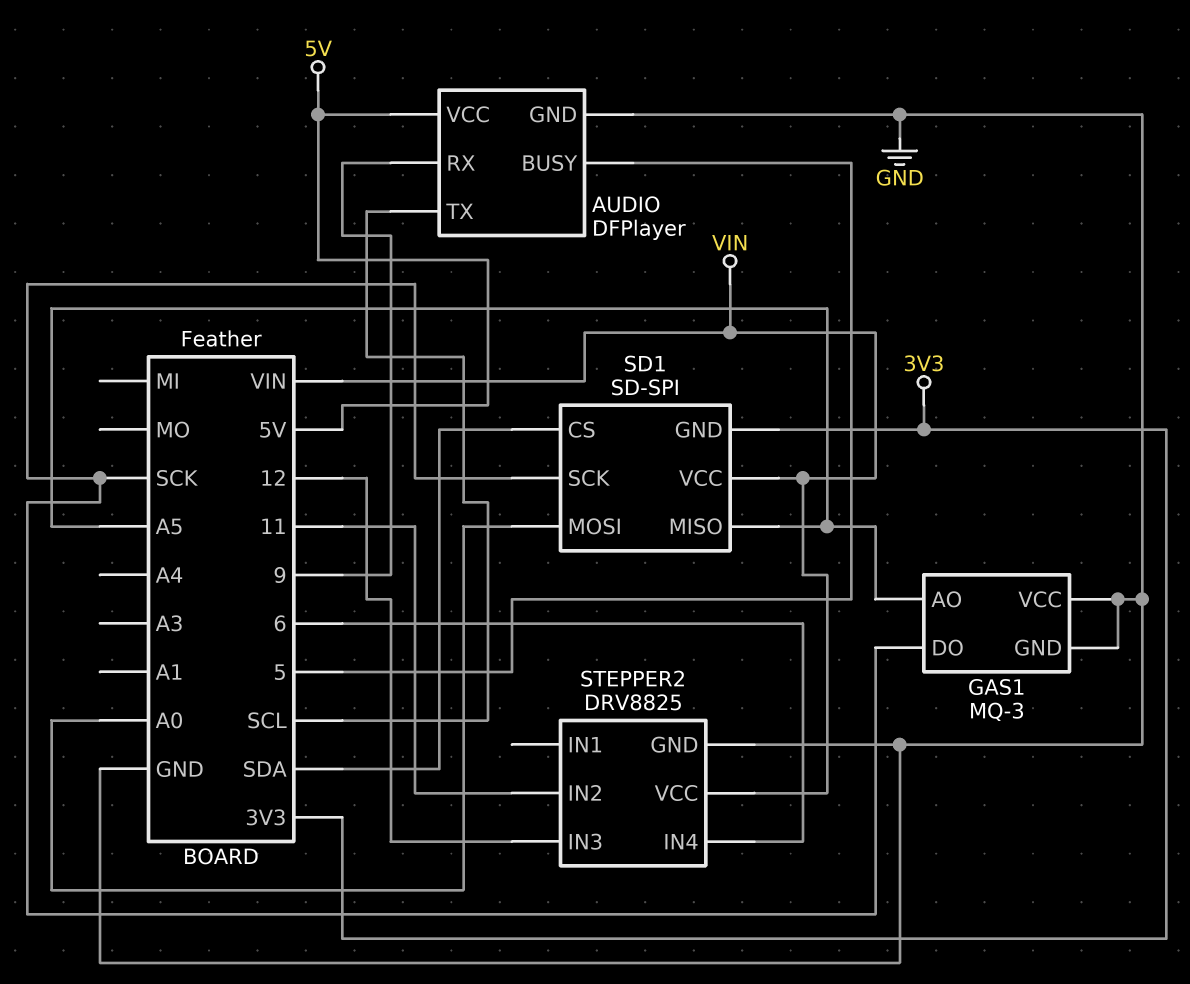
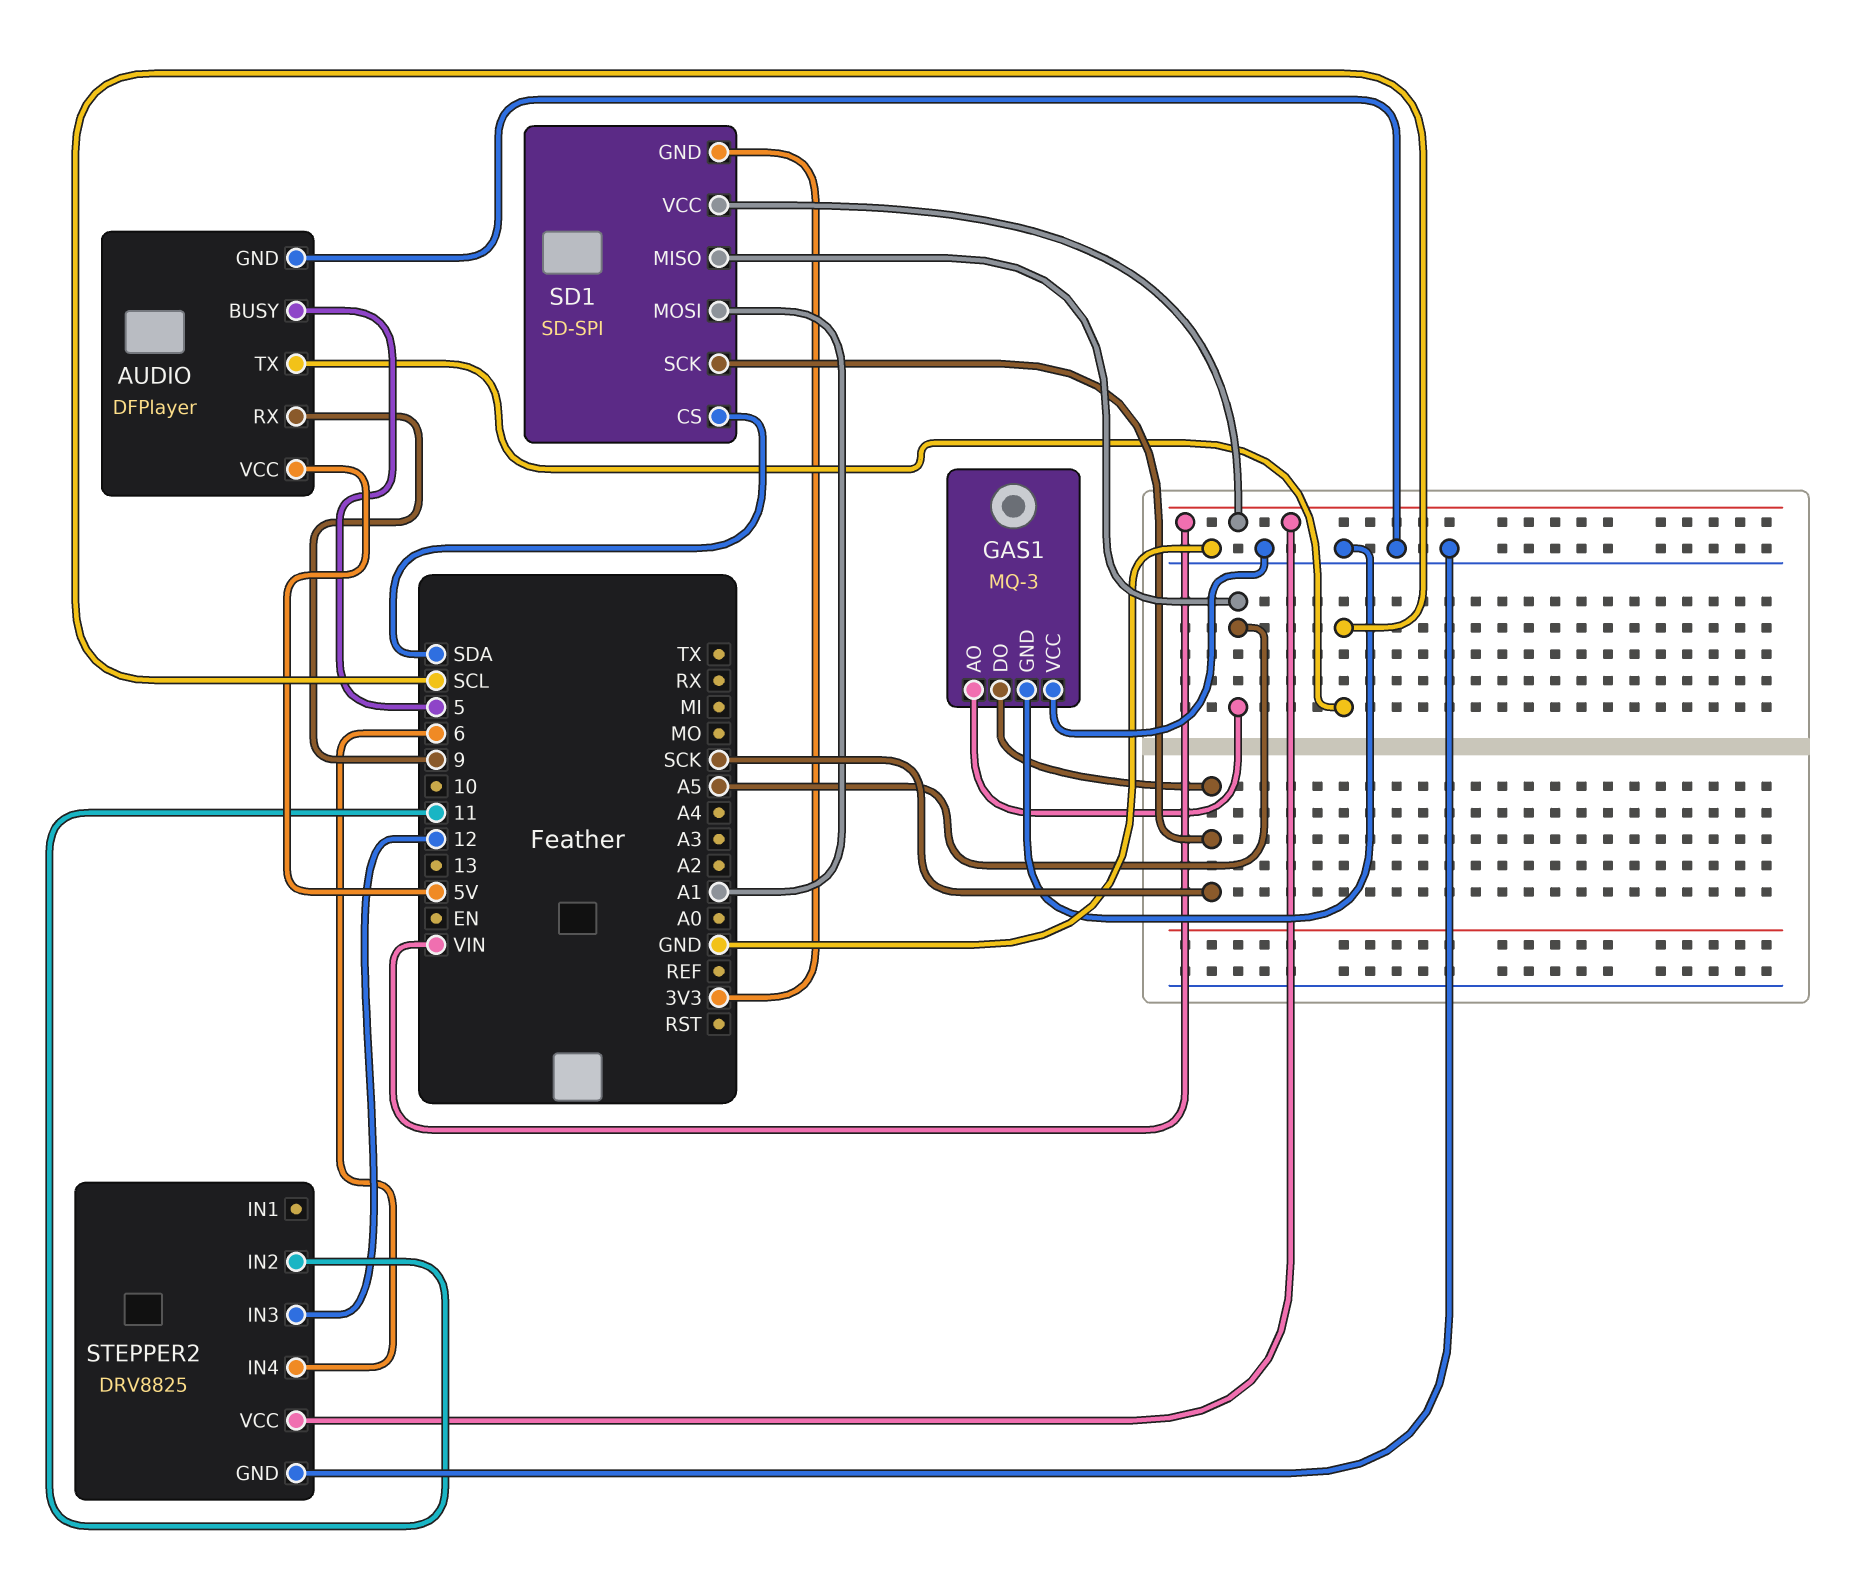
SD1 pin MOSI: A0 -> A1

